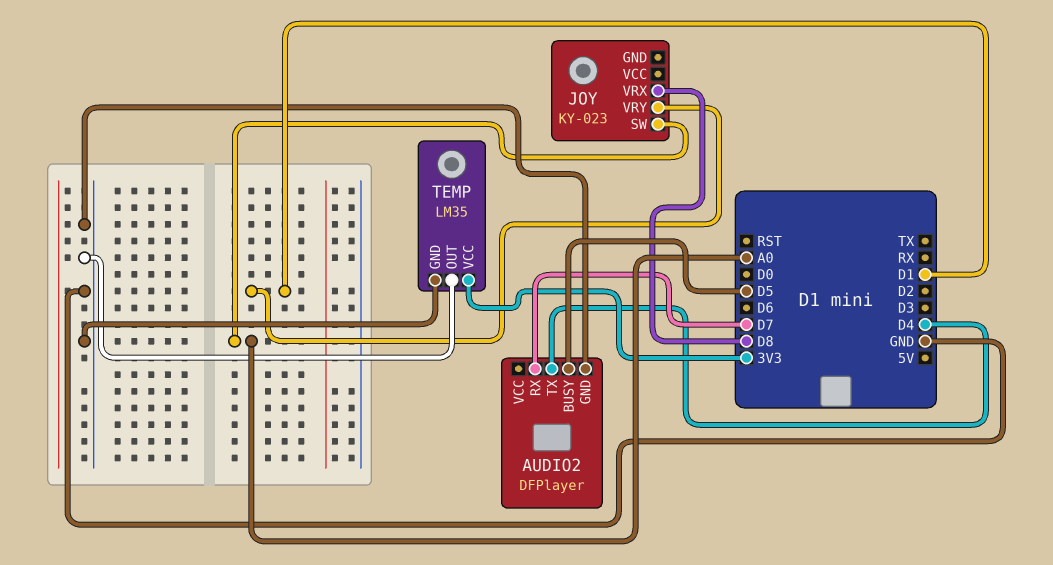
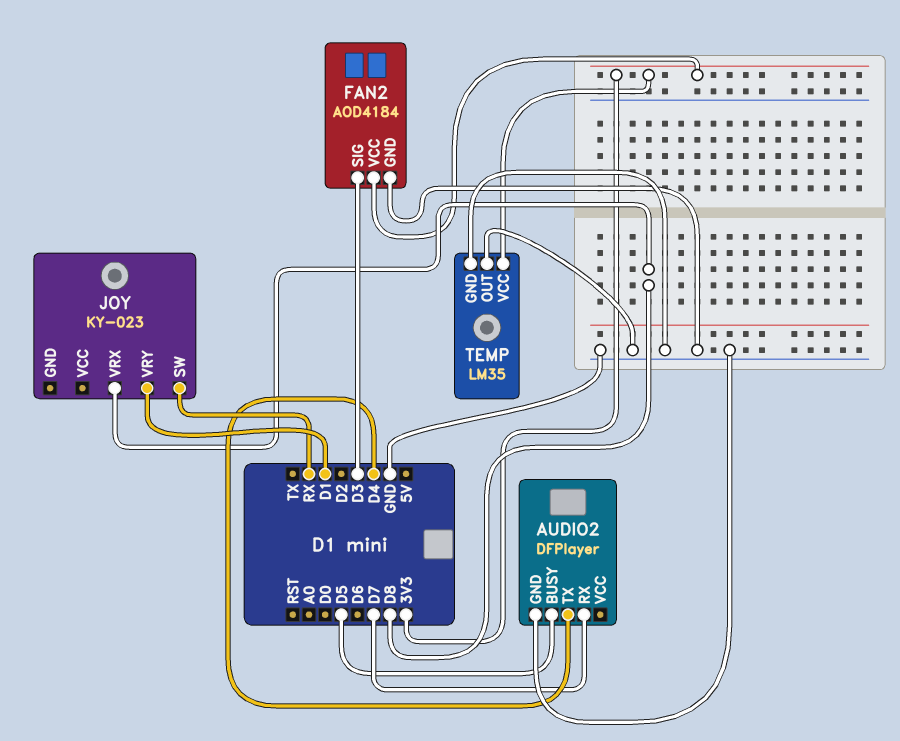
FAN2: none -> AOD4184
FAN2 pin GND: none -> GND
FAN2 pin SIG: none -> D3
FAN2 pin VCC: none -> 3V3
JOY pin SW: A0 -> RX

